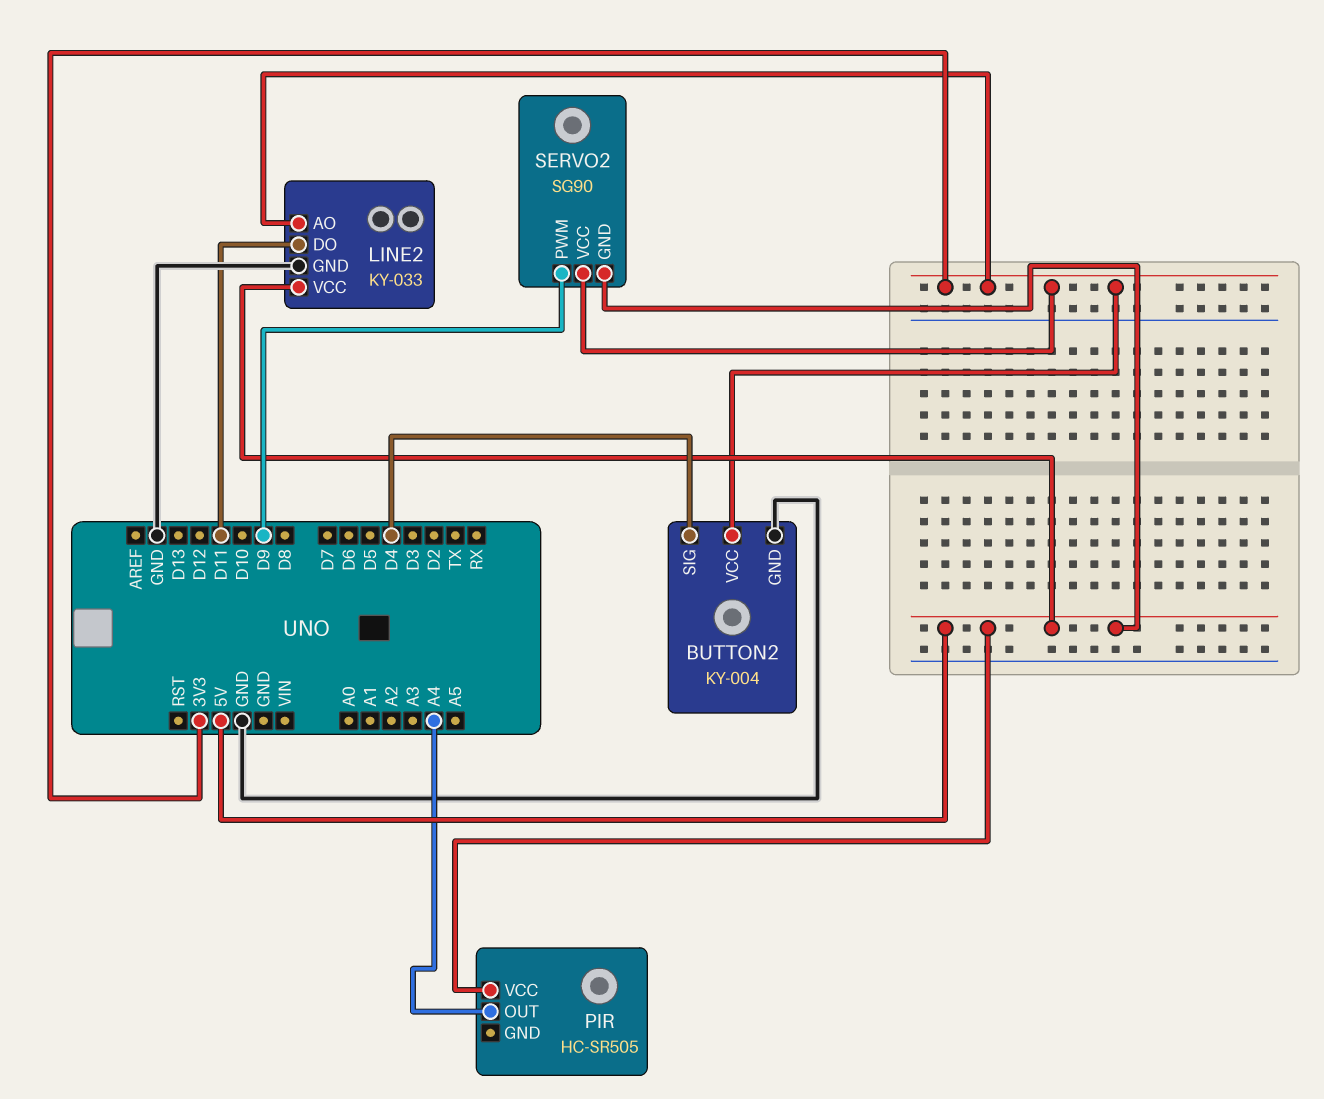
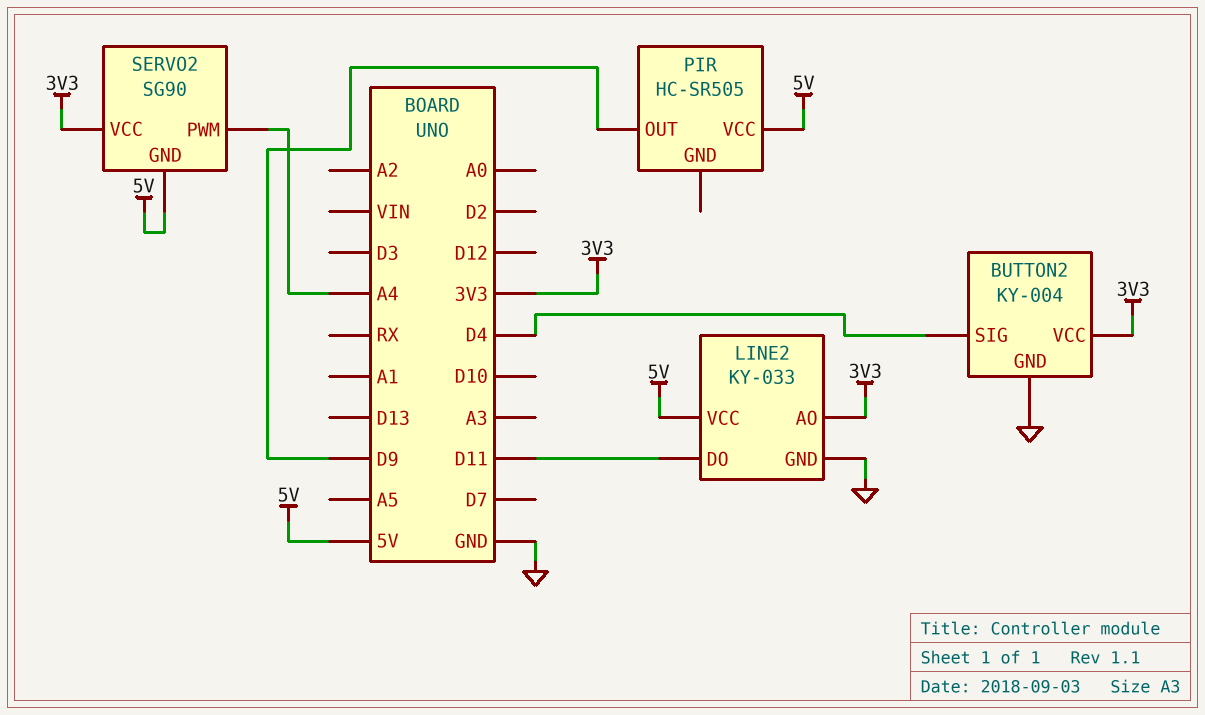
PIR pin OUT: A4 -> D9
SERVO2 pin PWM: D9 -> A4

